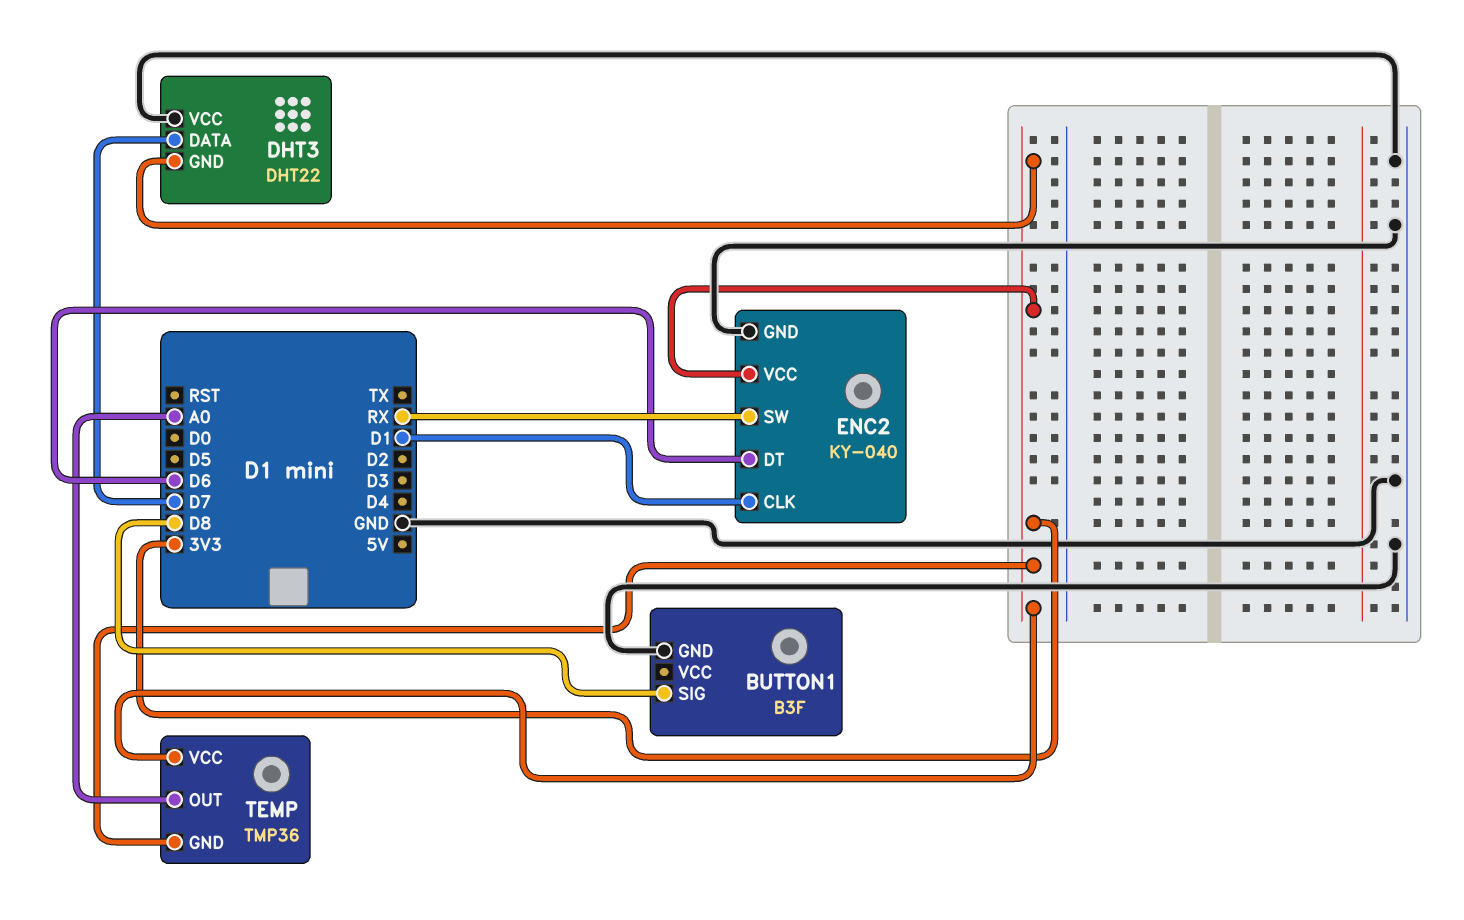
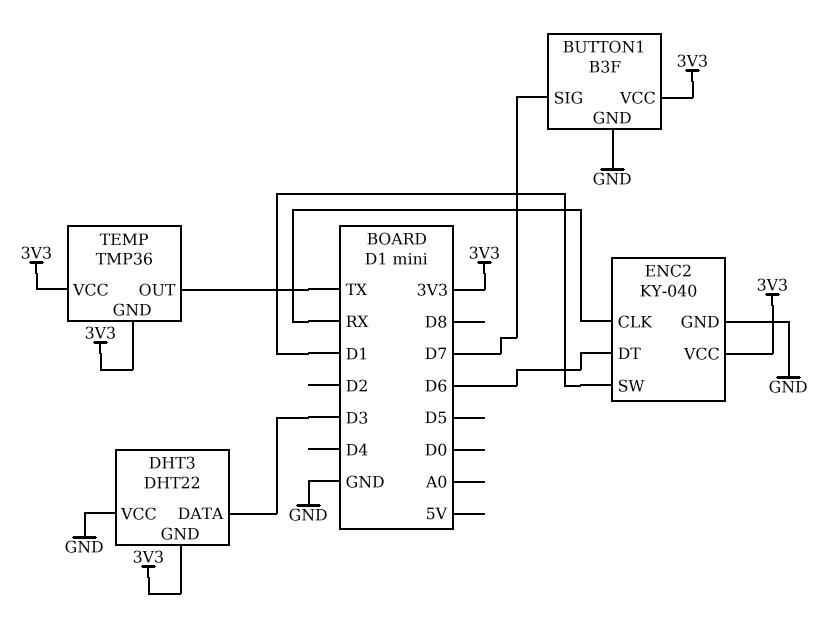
BUTTON1 pin SIG: D8 -> D7
BUTTON1 pin VCC: none -> 3V3
DHT3 pin DATA: D7 -> D3
ENC2 pin CLK: D1 -> RX
ENC2 pin SW: RX -> D1
TEMP pin OUT: A0 -> TX

